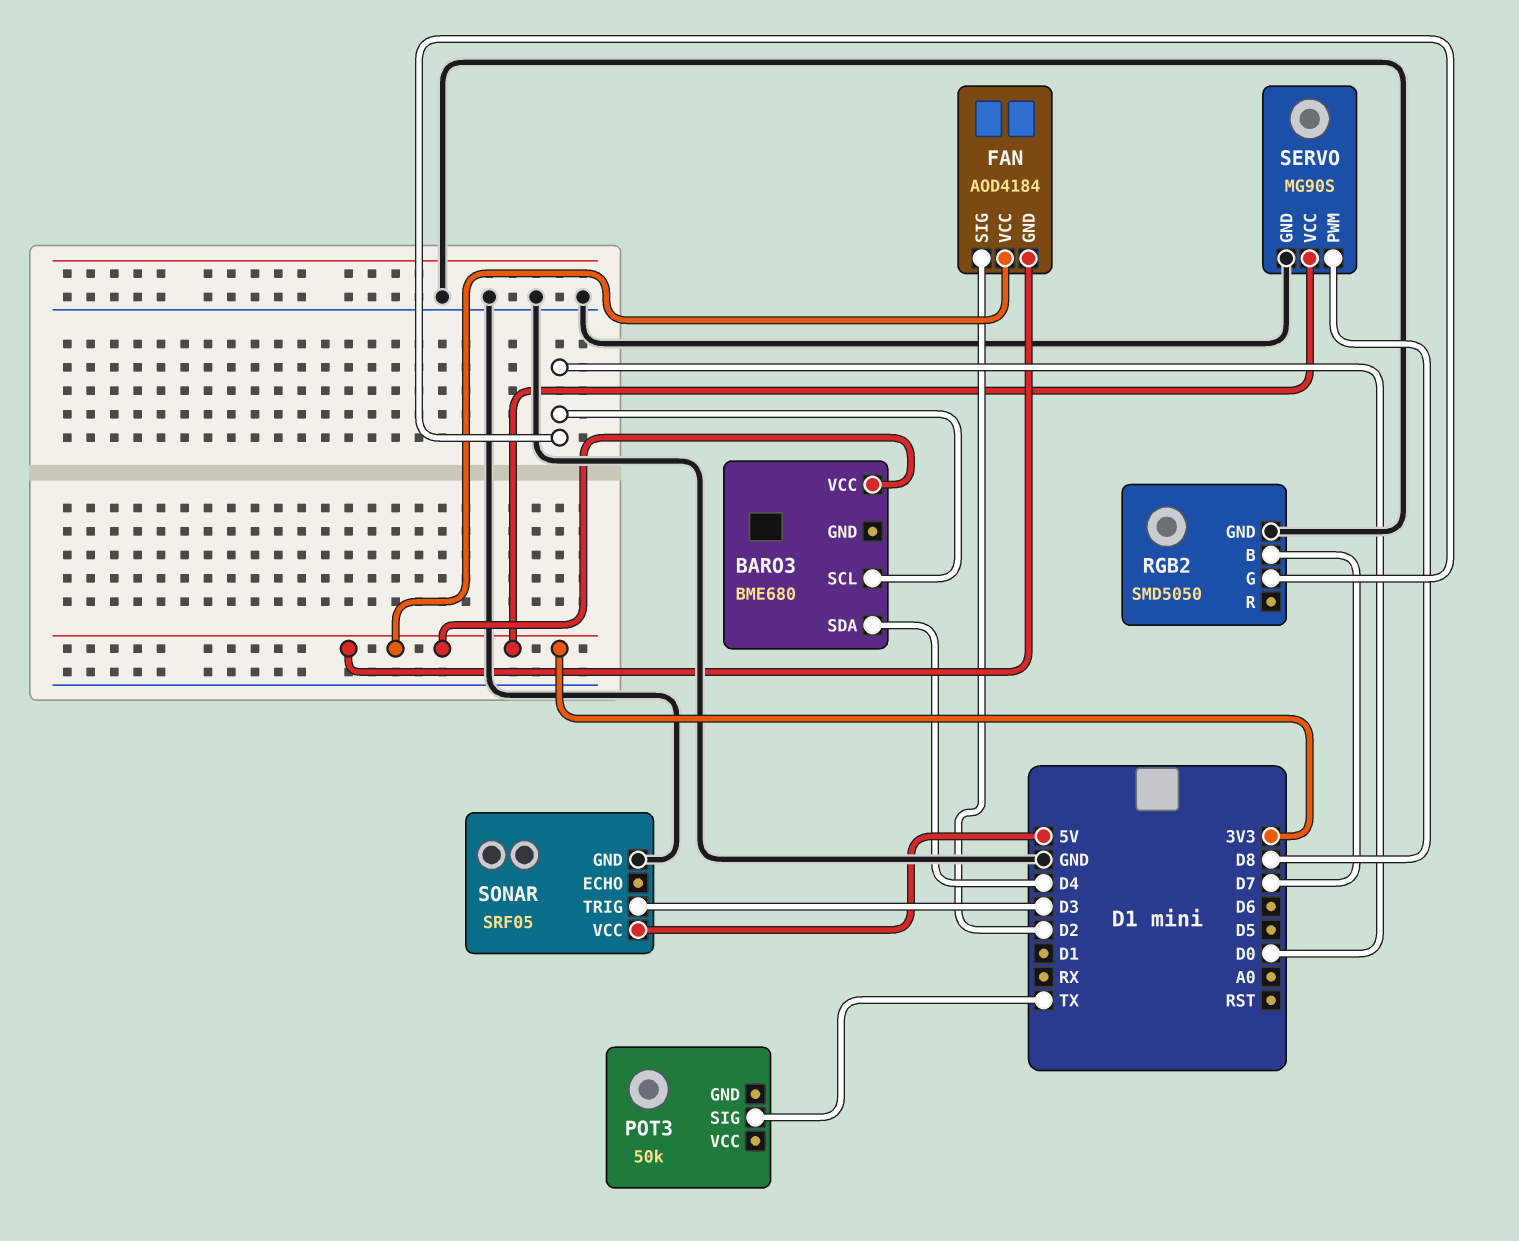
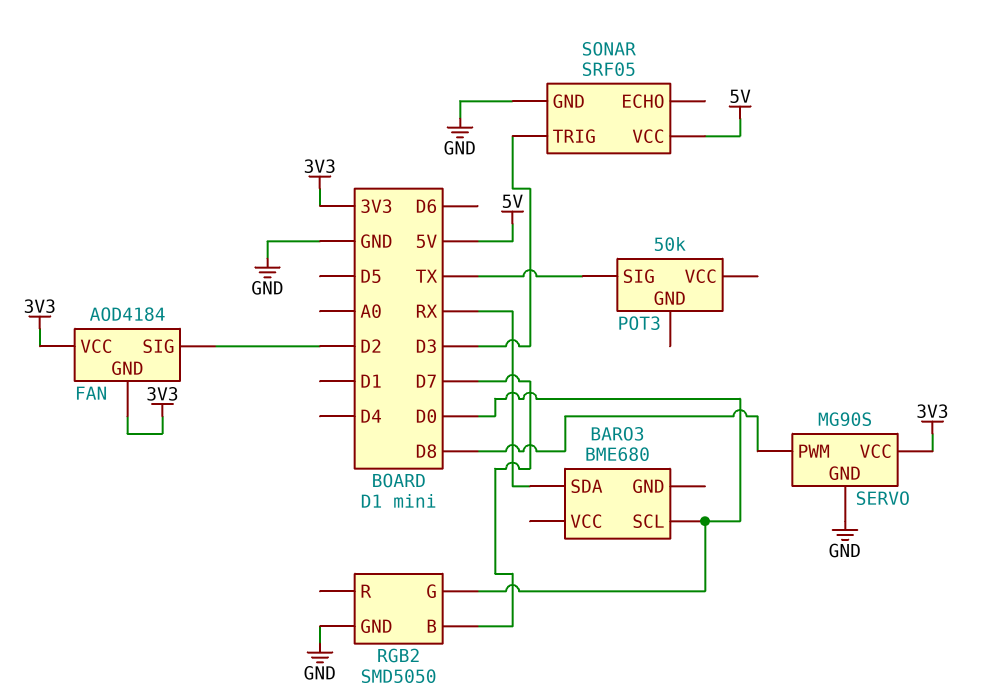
BARO3 pin SDA: D4 -> RX
BARO3 pin VCC: 3V3 -> none

